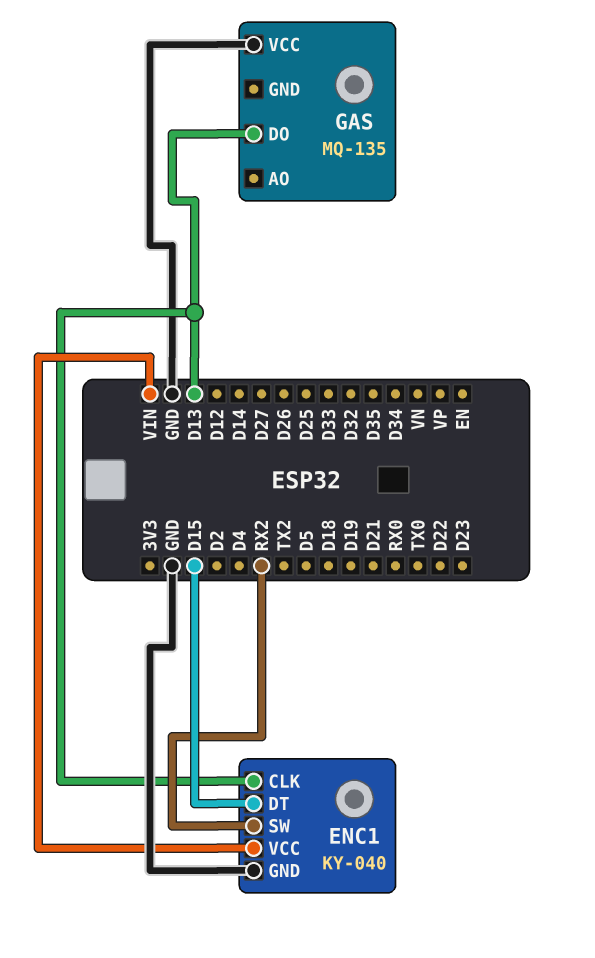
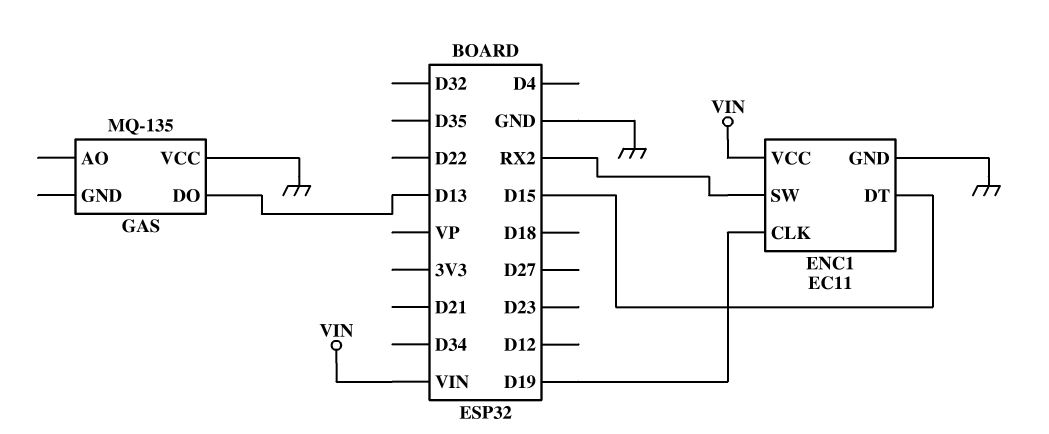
ENC1: KY-040 -> EC11
ENC1 pin CLK: D13 -> D19

